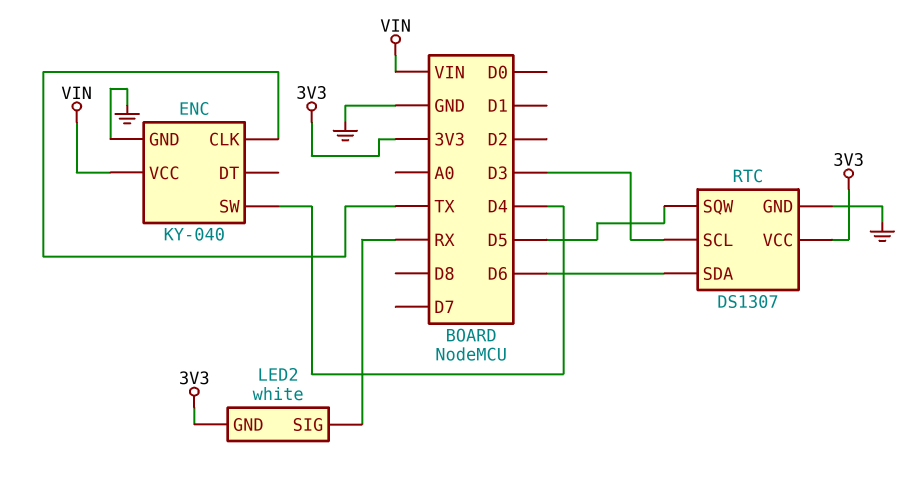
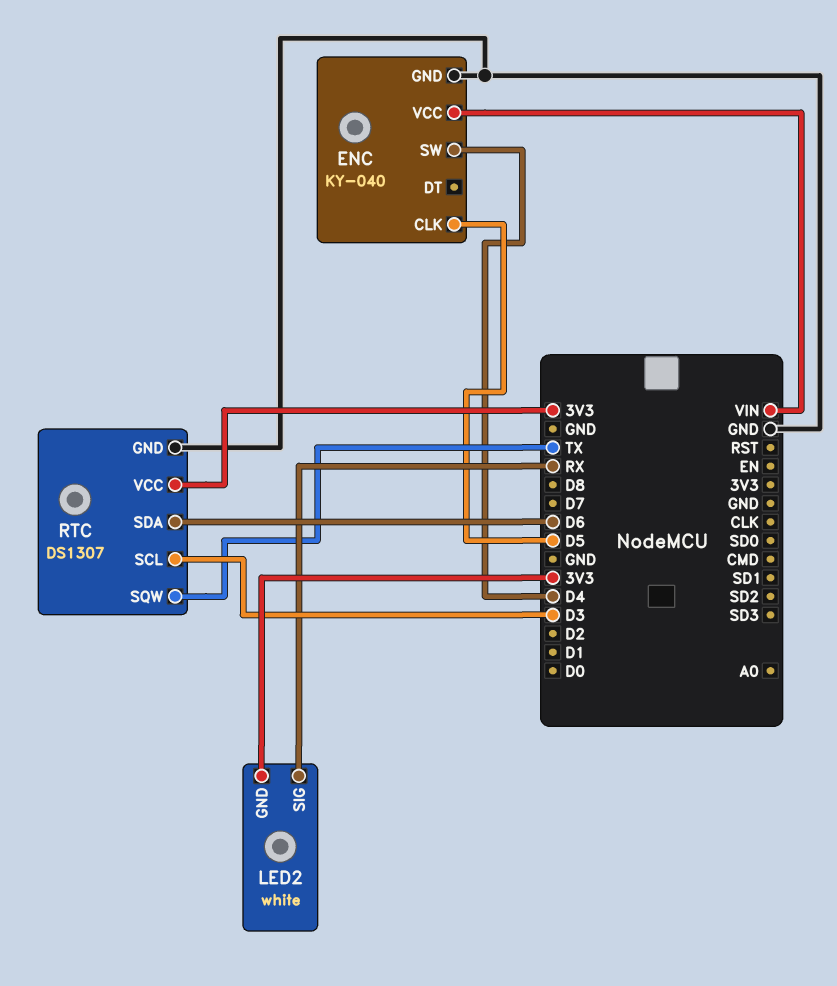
ENC pin CLK: TX -> D5
RTC pin SQW: D5 -> TX

